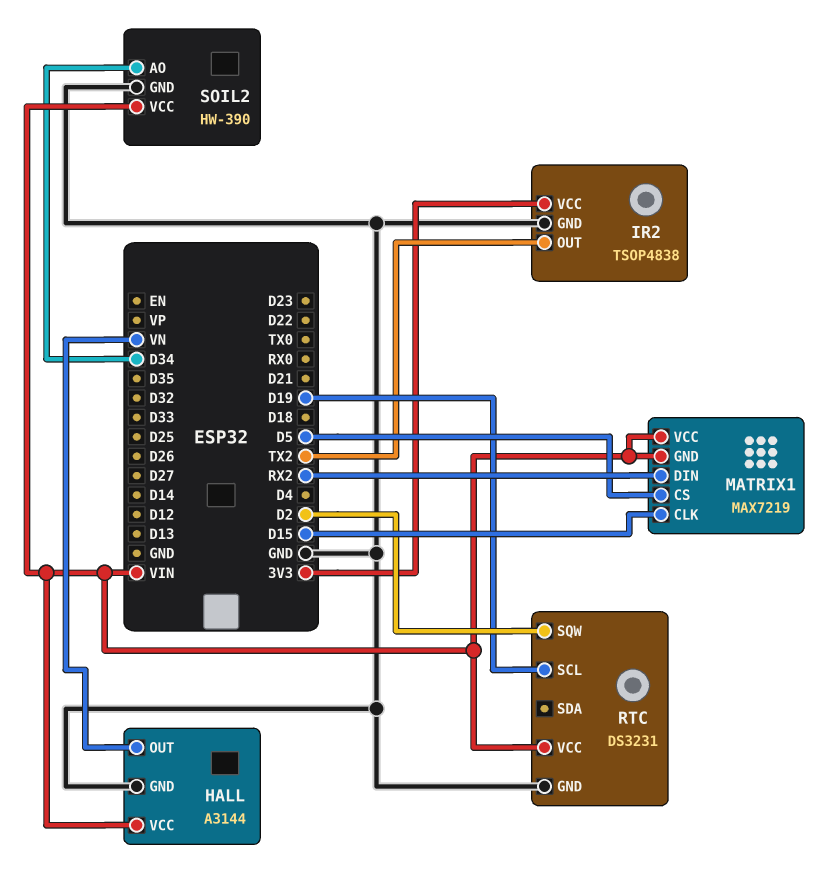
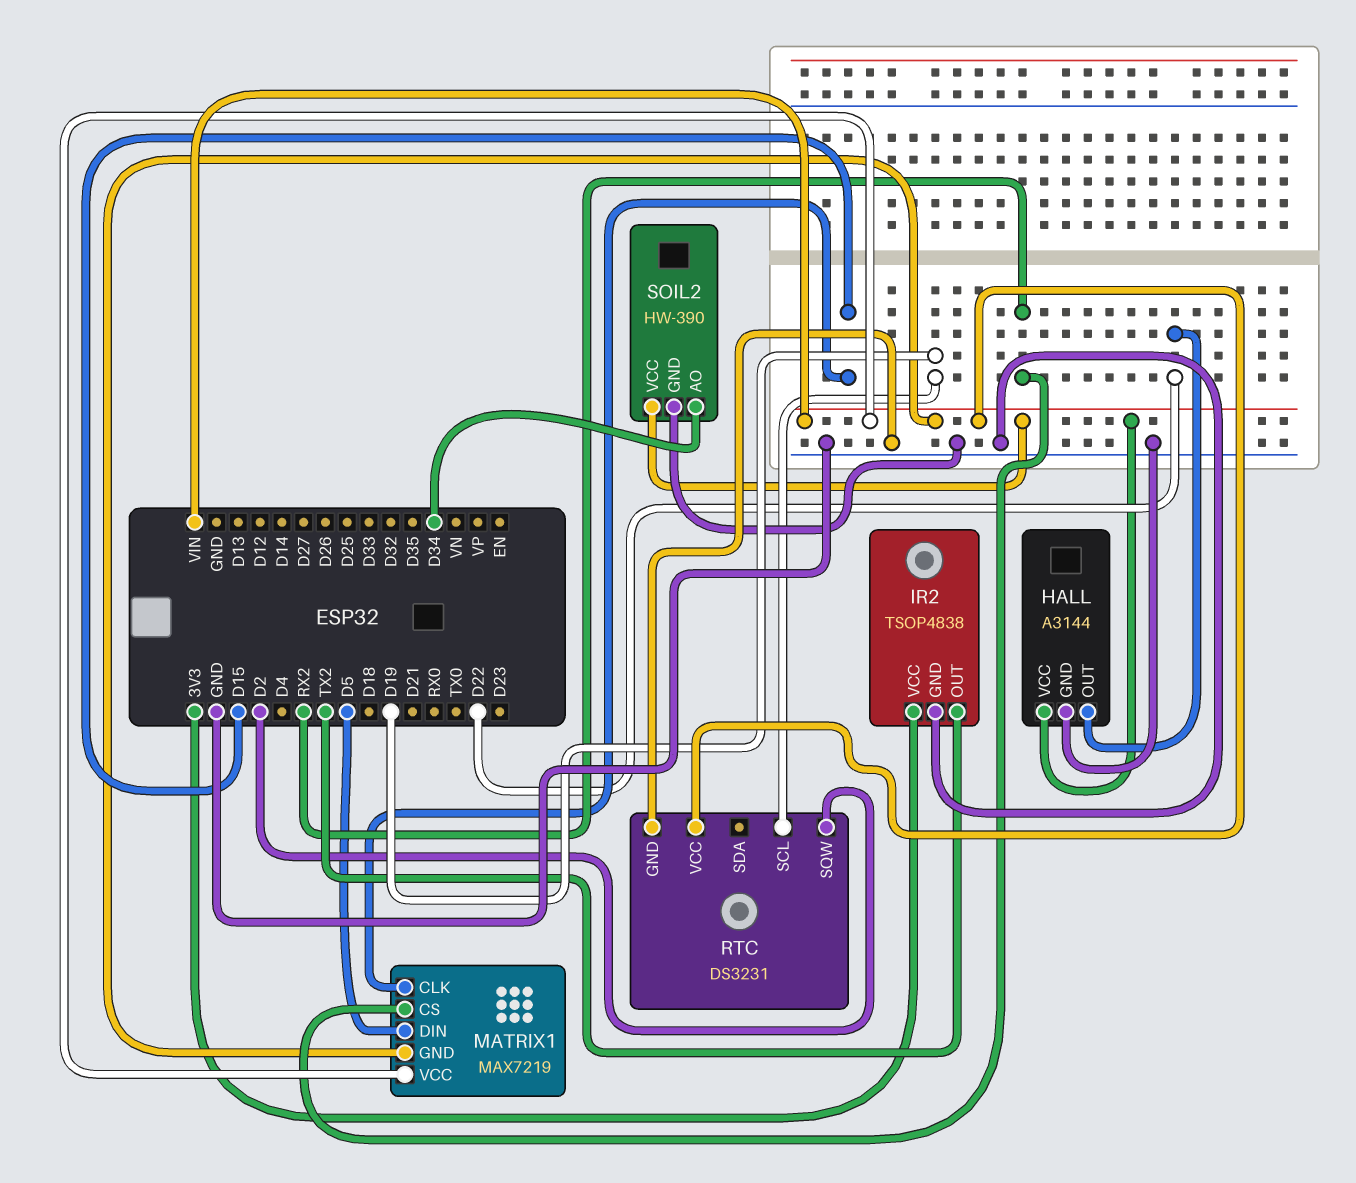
HALL pin OUT: VN -> D22
MATRIX1 pin CS: D5 -> RX2
MATRIX1 pin DIN: RX2 -> D5

